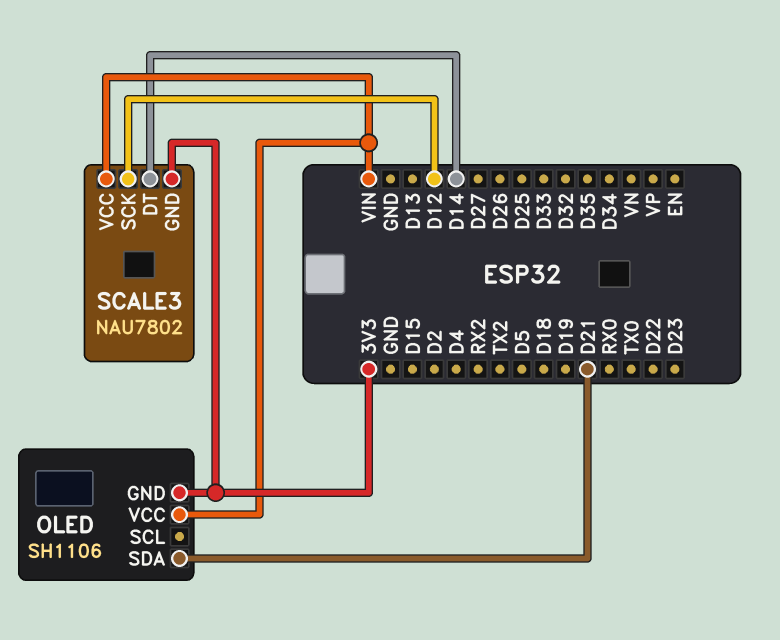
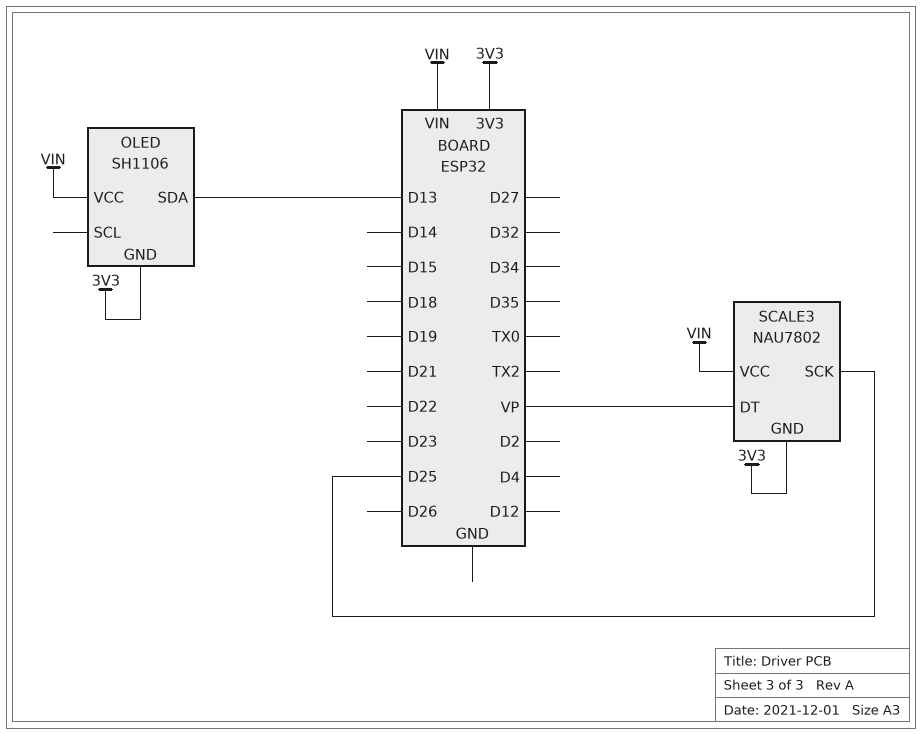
OLED pin SDA: D21 -> D13
SCALE3 pin DT: D14 -> VP
SCALE3 pin SCK: D12 -> D25

